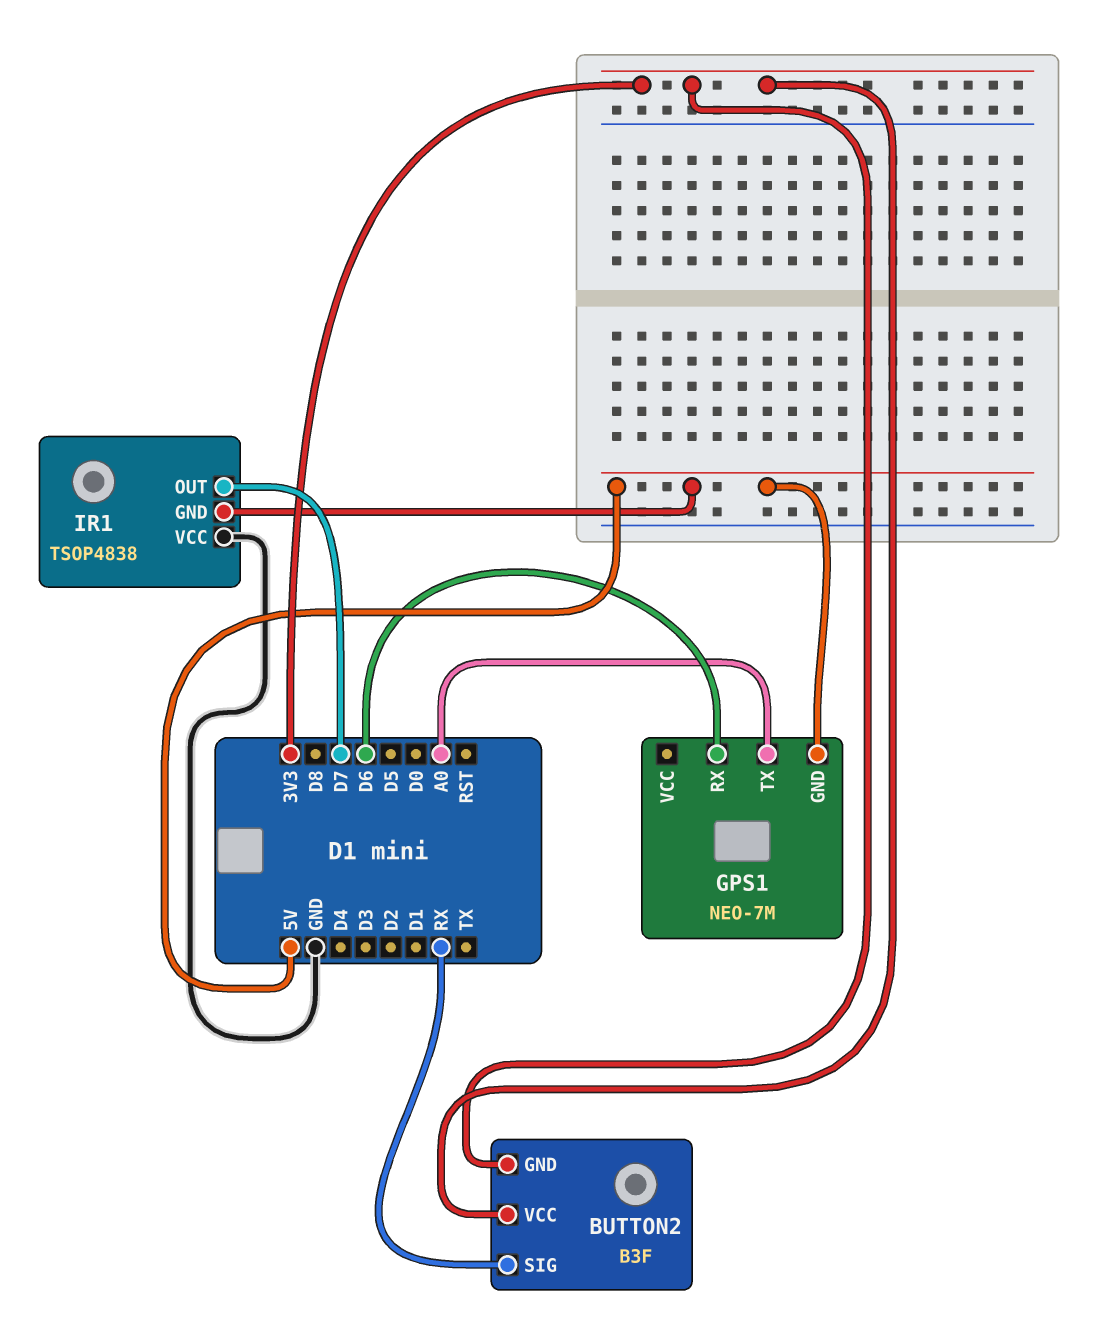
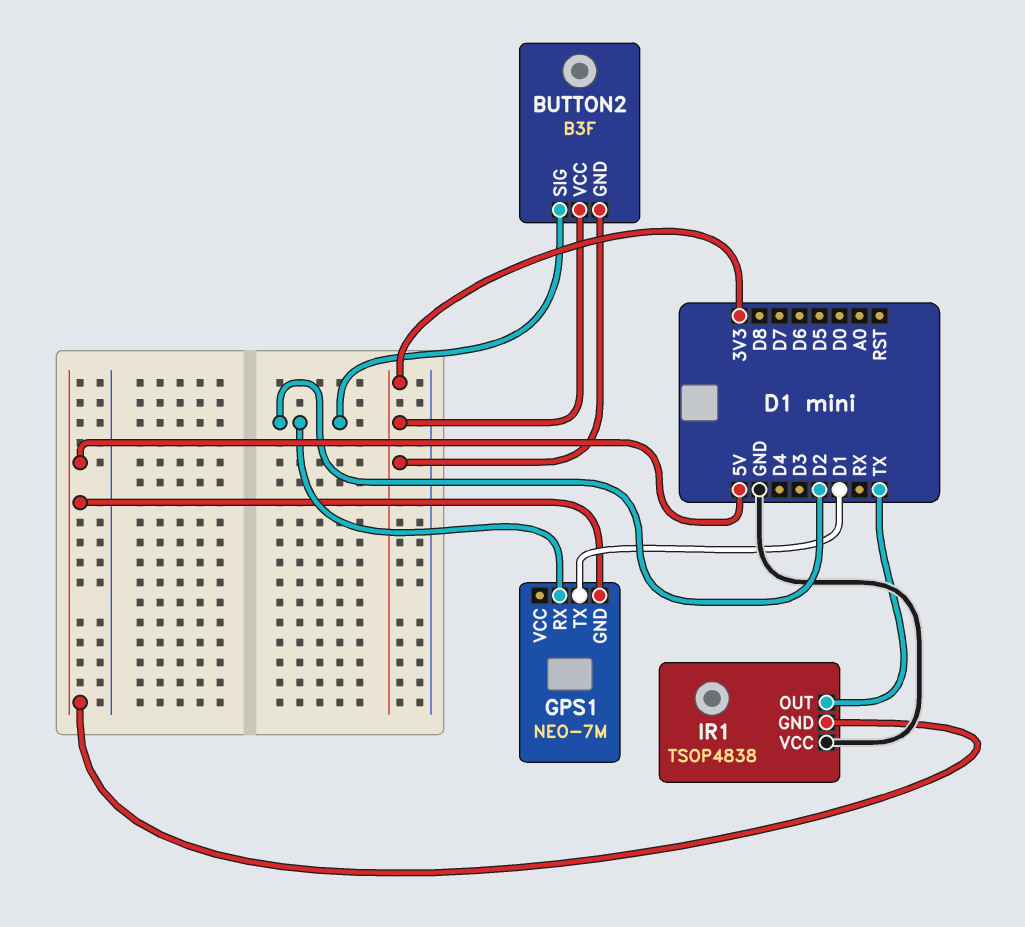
BUTTON2 pin SIG: RX -> D2
GPS1 pin RX: D6 -> D2
GPS1 pin TX: A0 -> D1
IR1 pin OUT: D7 -> TX

